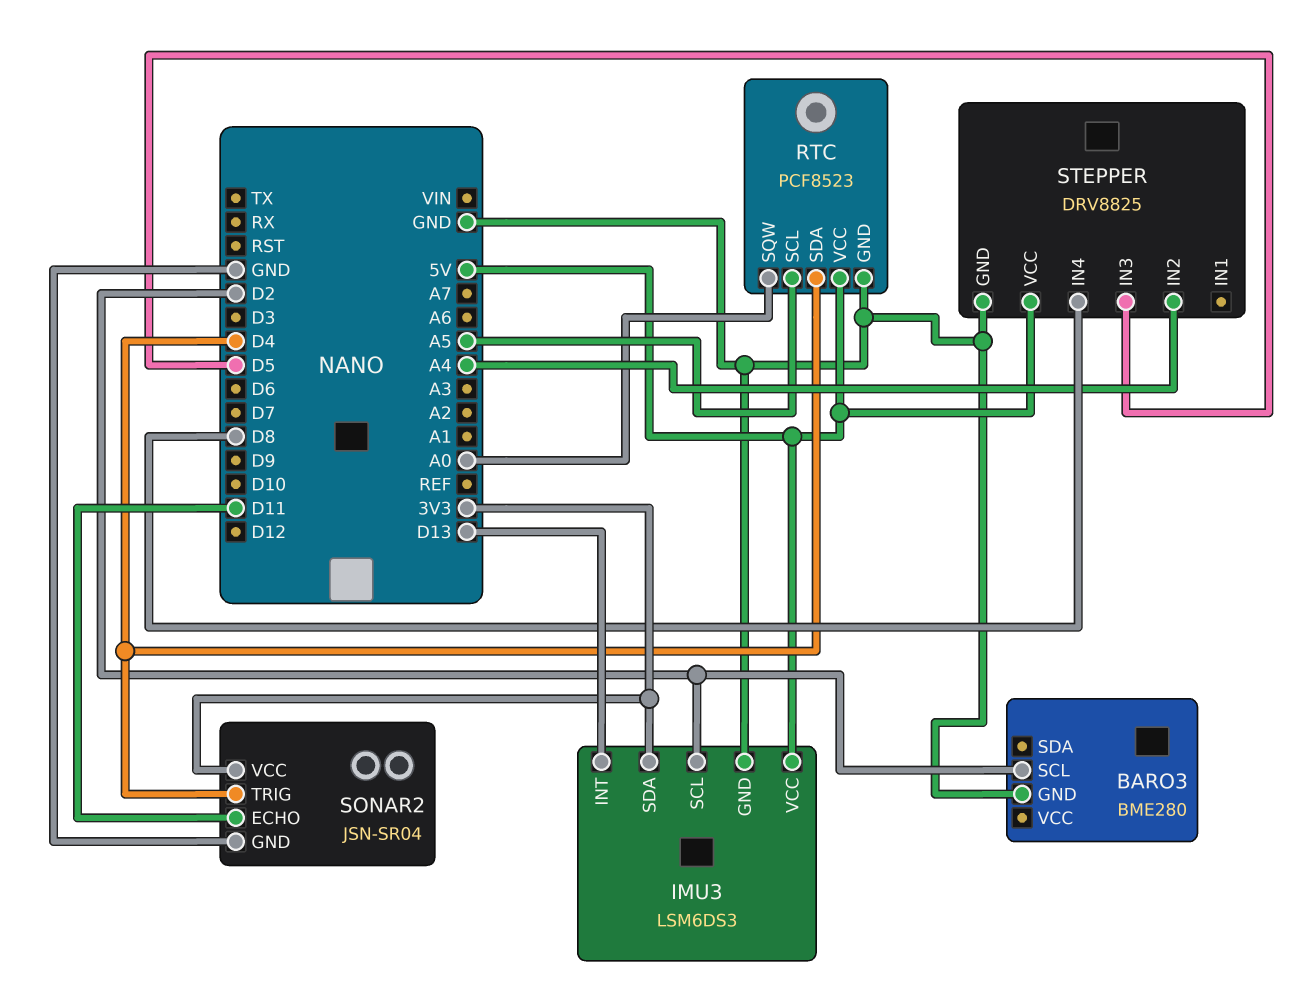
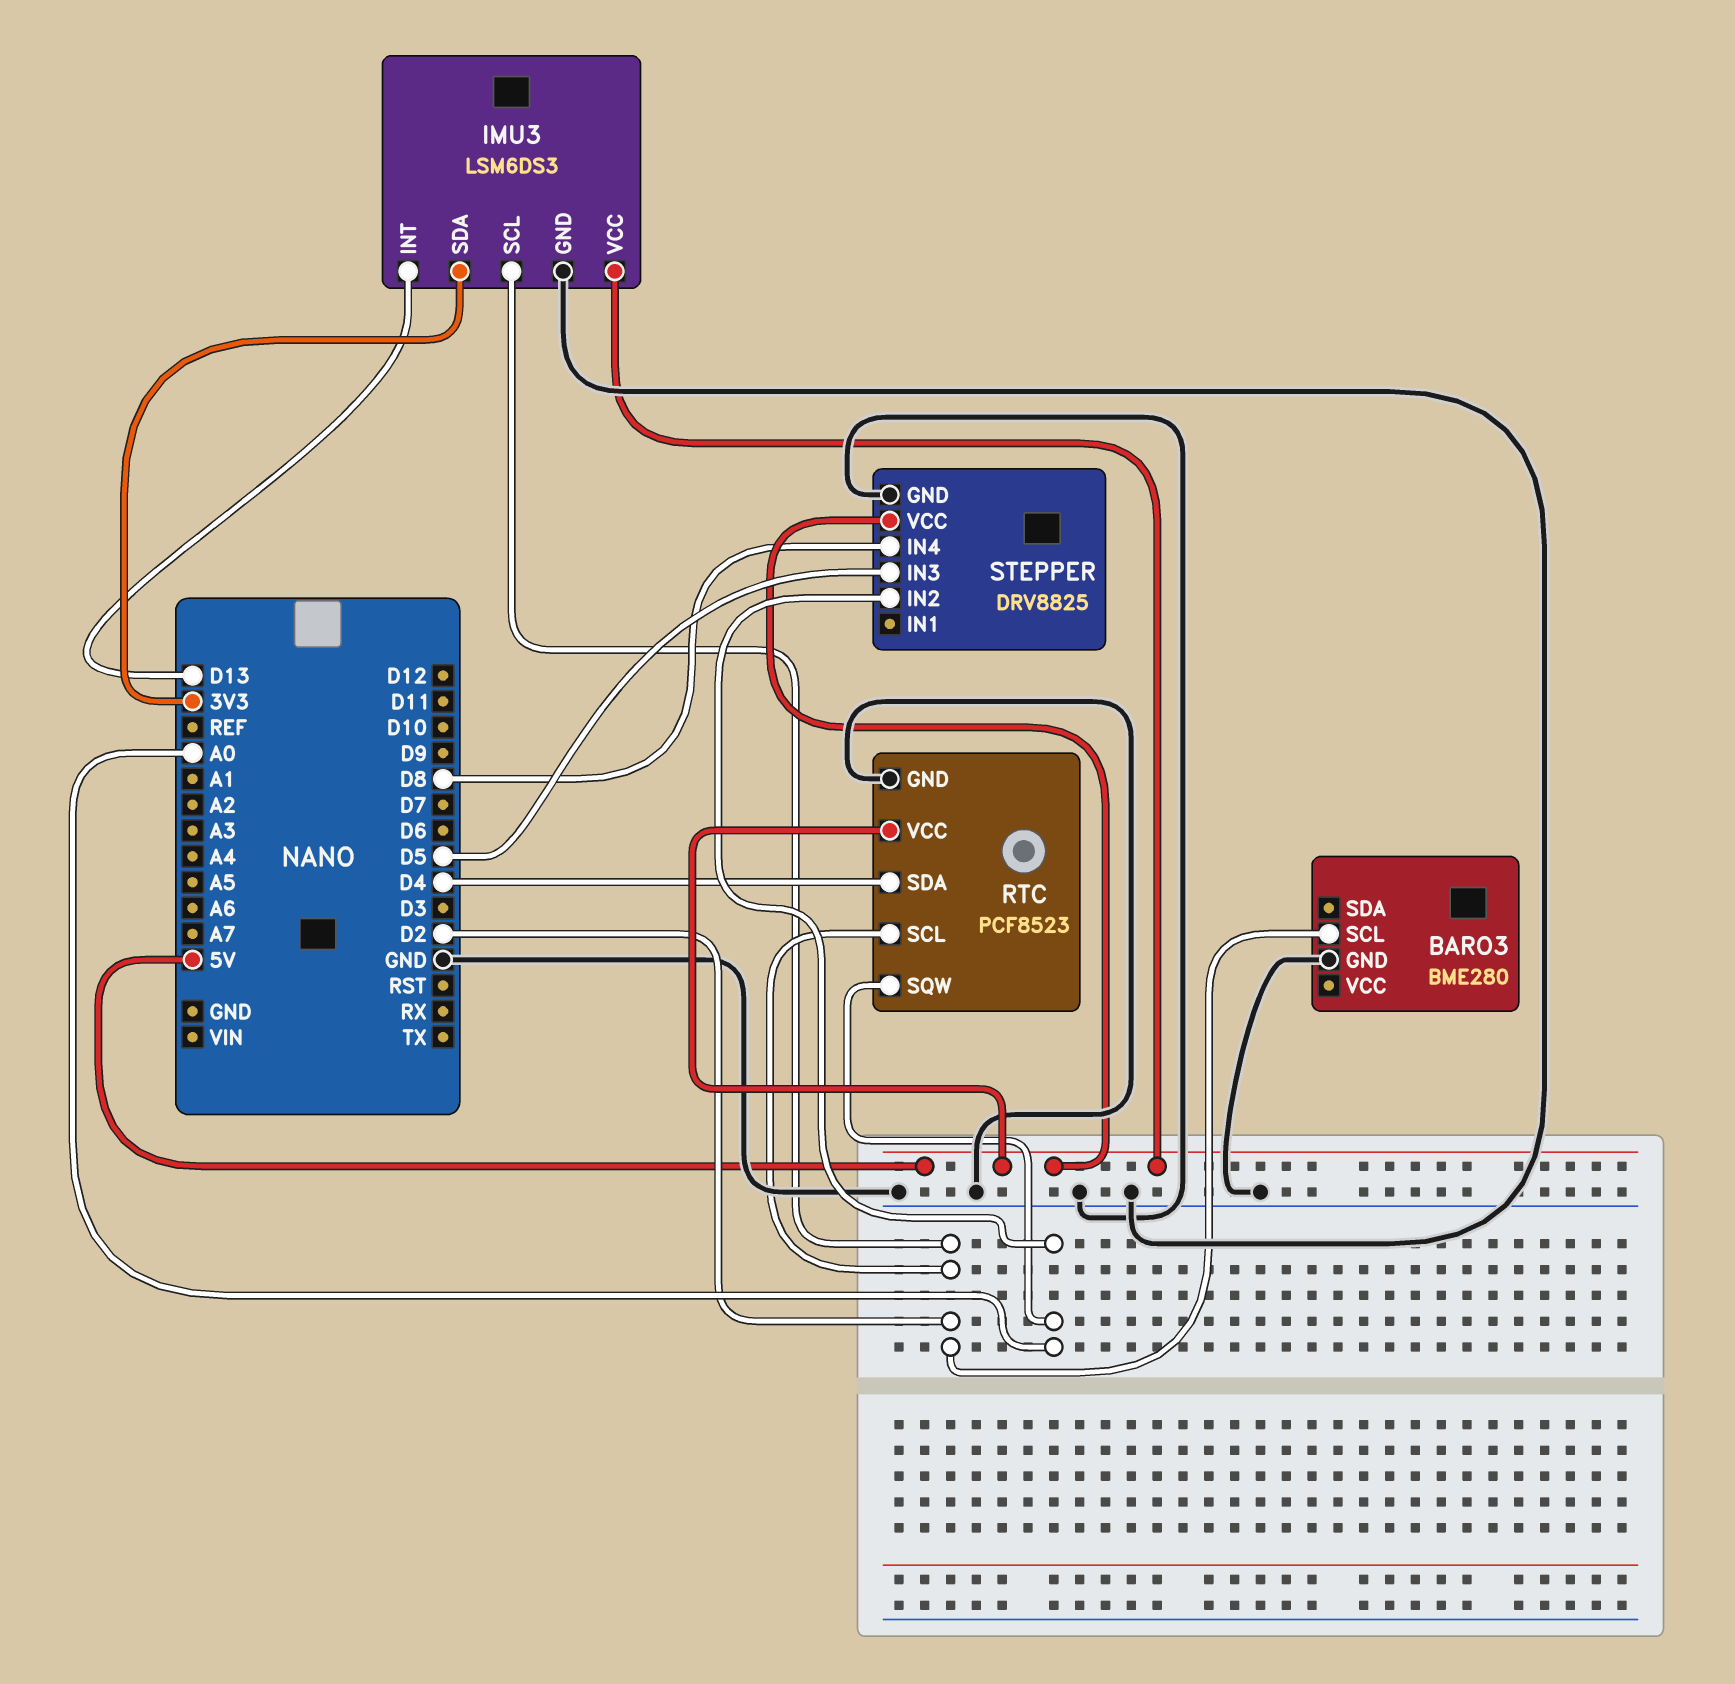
RTC pin SCL: A5 -> D2
SONAR2: JSN-SR04 -> none
SONAR2 pin ECHO: D11 -> none
SONAR2 pin GND: GND -> none
SONAR2 pin TRIG: D4 -> none
SONAR2 pin VCC: 3V3 -> none
STEPPER pin IN2: A4 -> A0

